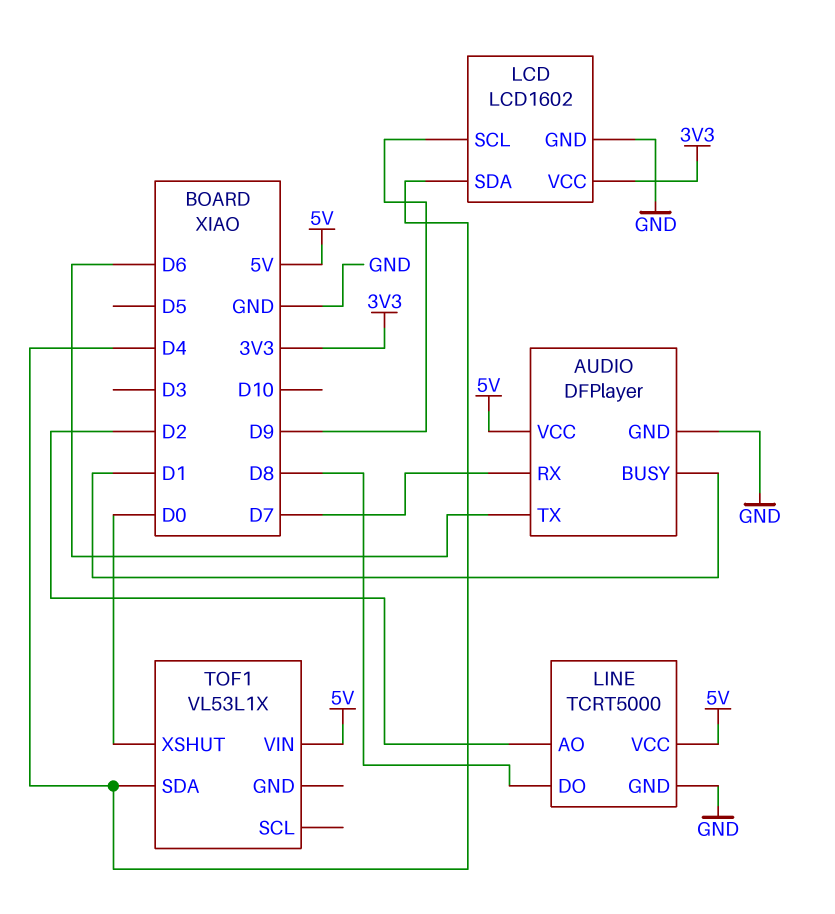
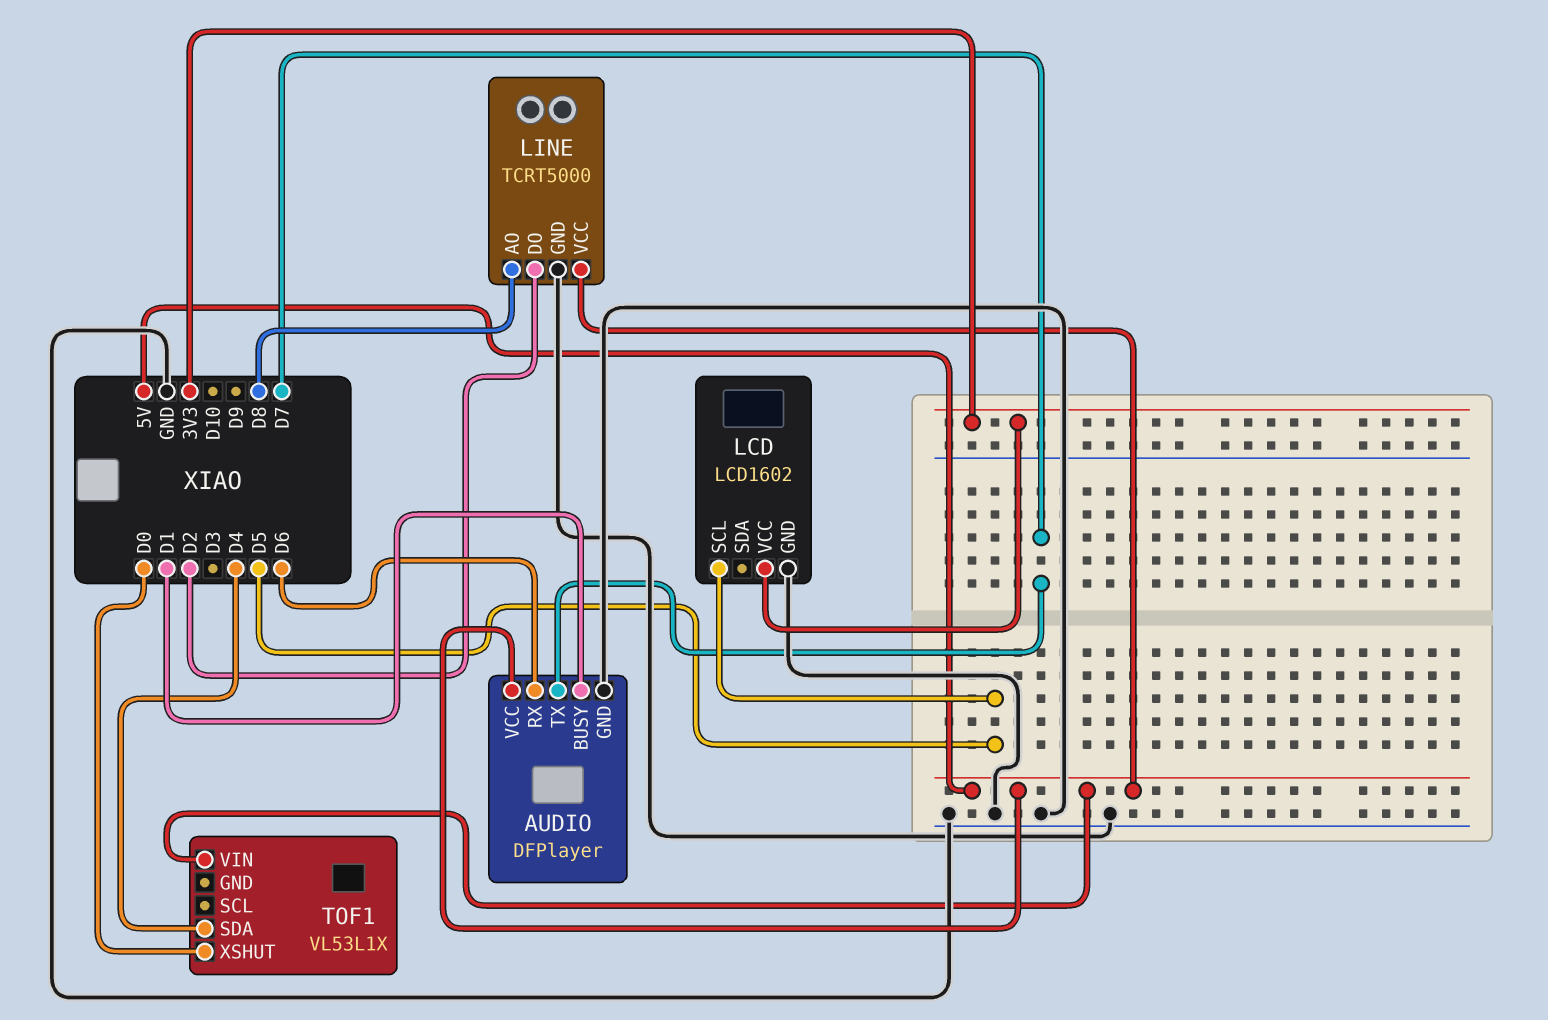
AUDIO pin RX: D7 -> D6
AUDIO pin TX: D6 -> D7
LCD pin SCL: D9 -> D5
LCD pin SDA: D4 -> none
LINE pin AO: D2 -> D8
LINE pin DO: D8 -> D2

